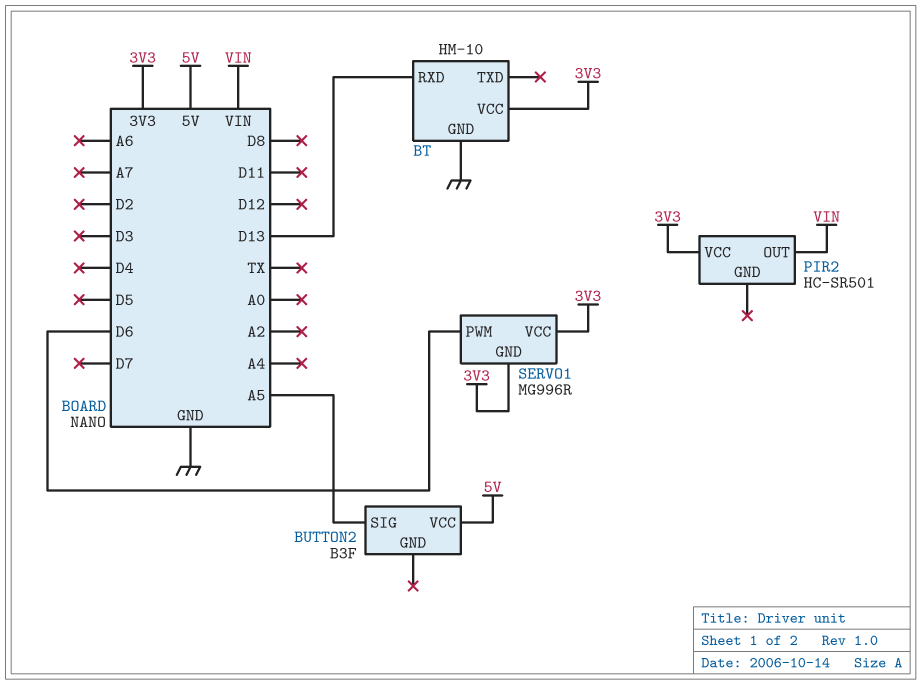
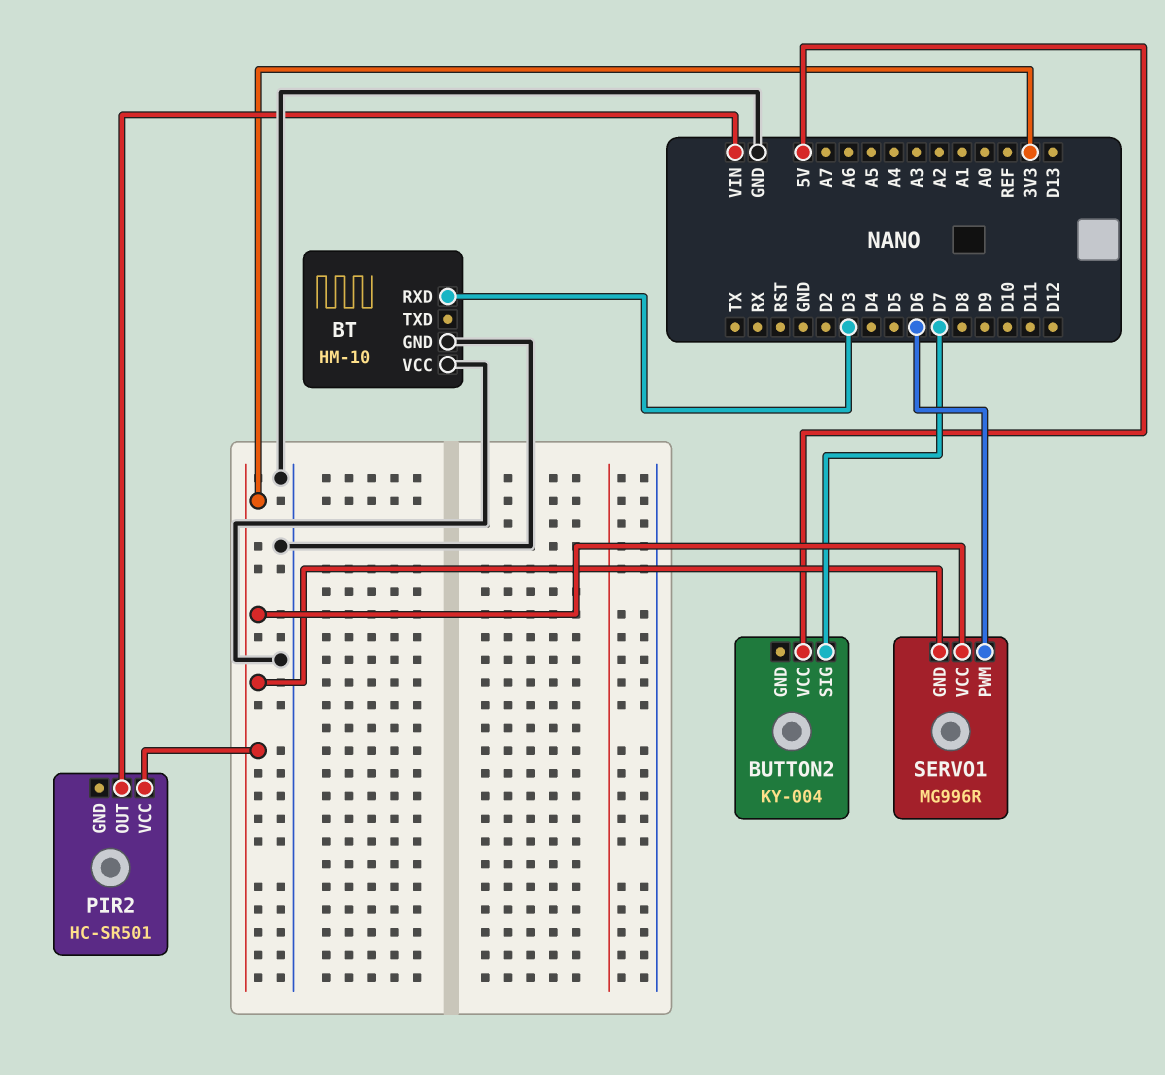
BT pin RXD: D13 -> D3
BT pin VCC: 3V3 -> GND
BUTTON2: B3F -> KY-004
BUTTON2 pin SIG: A5 -> D7

